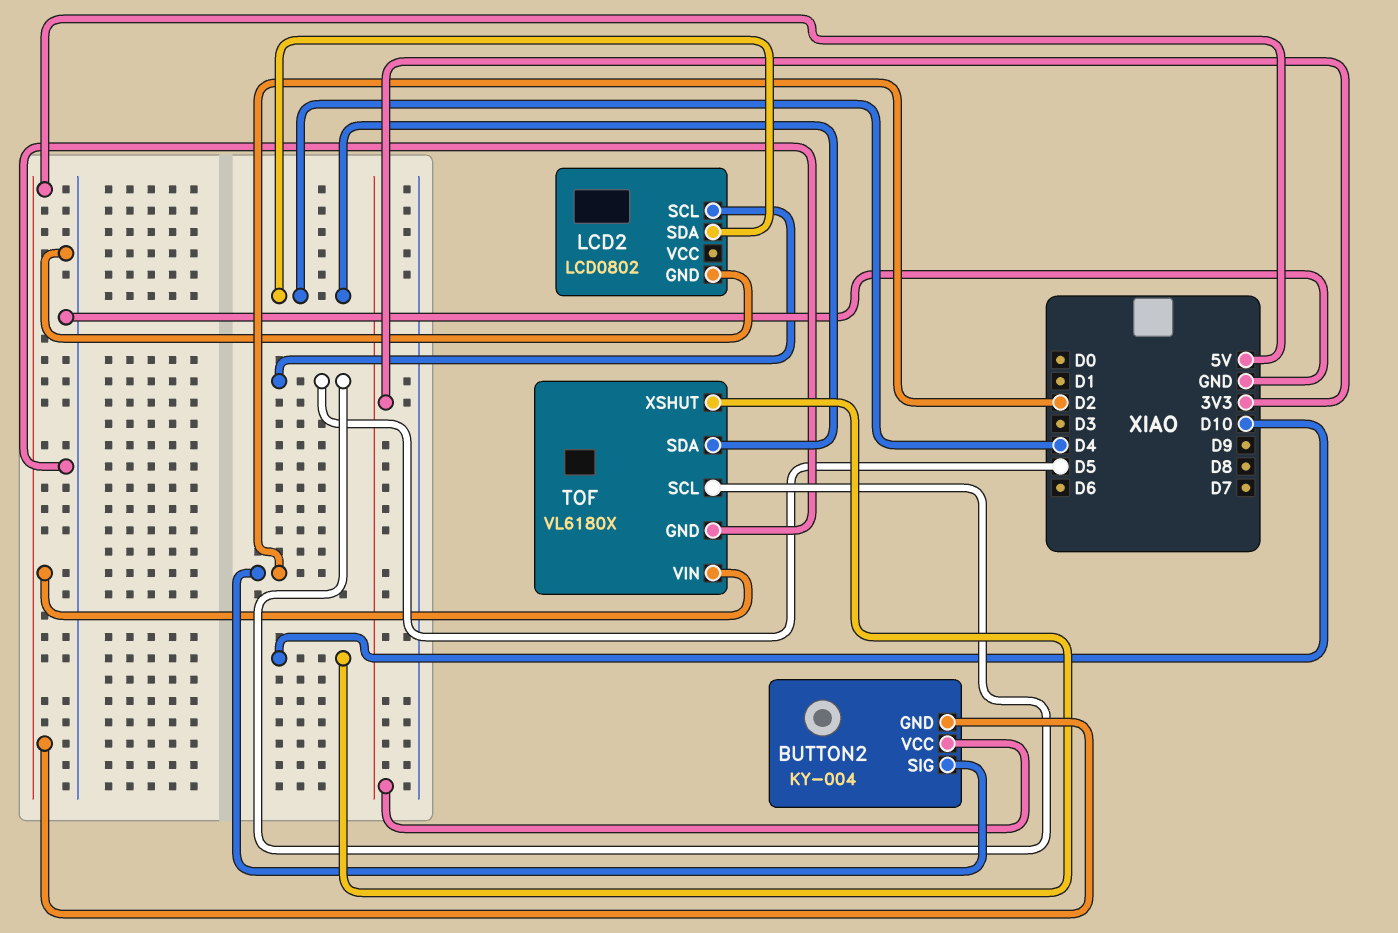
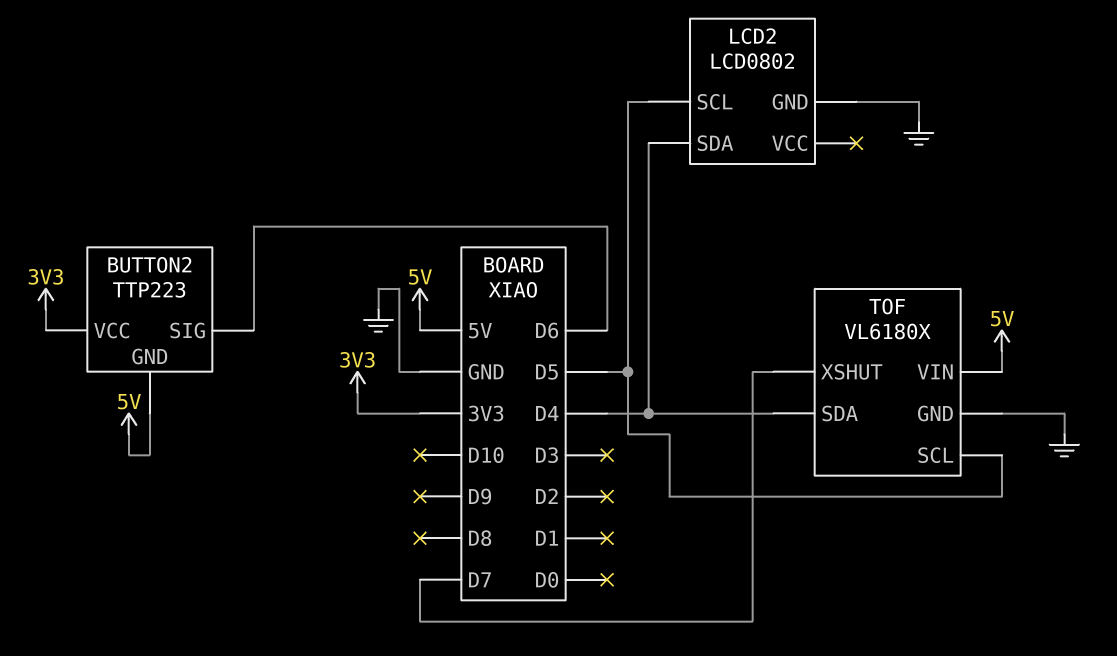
BUTTON2: KY-004 -> TTP223
BUTTON2 pin SIG: D2 -> D6
TOF pin XSHUT: D10 -> D7

